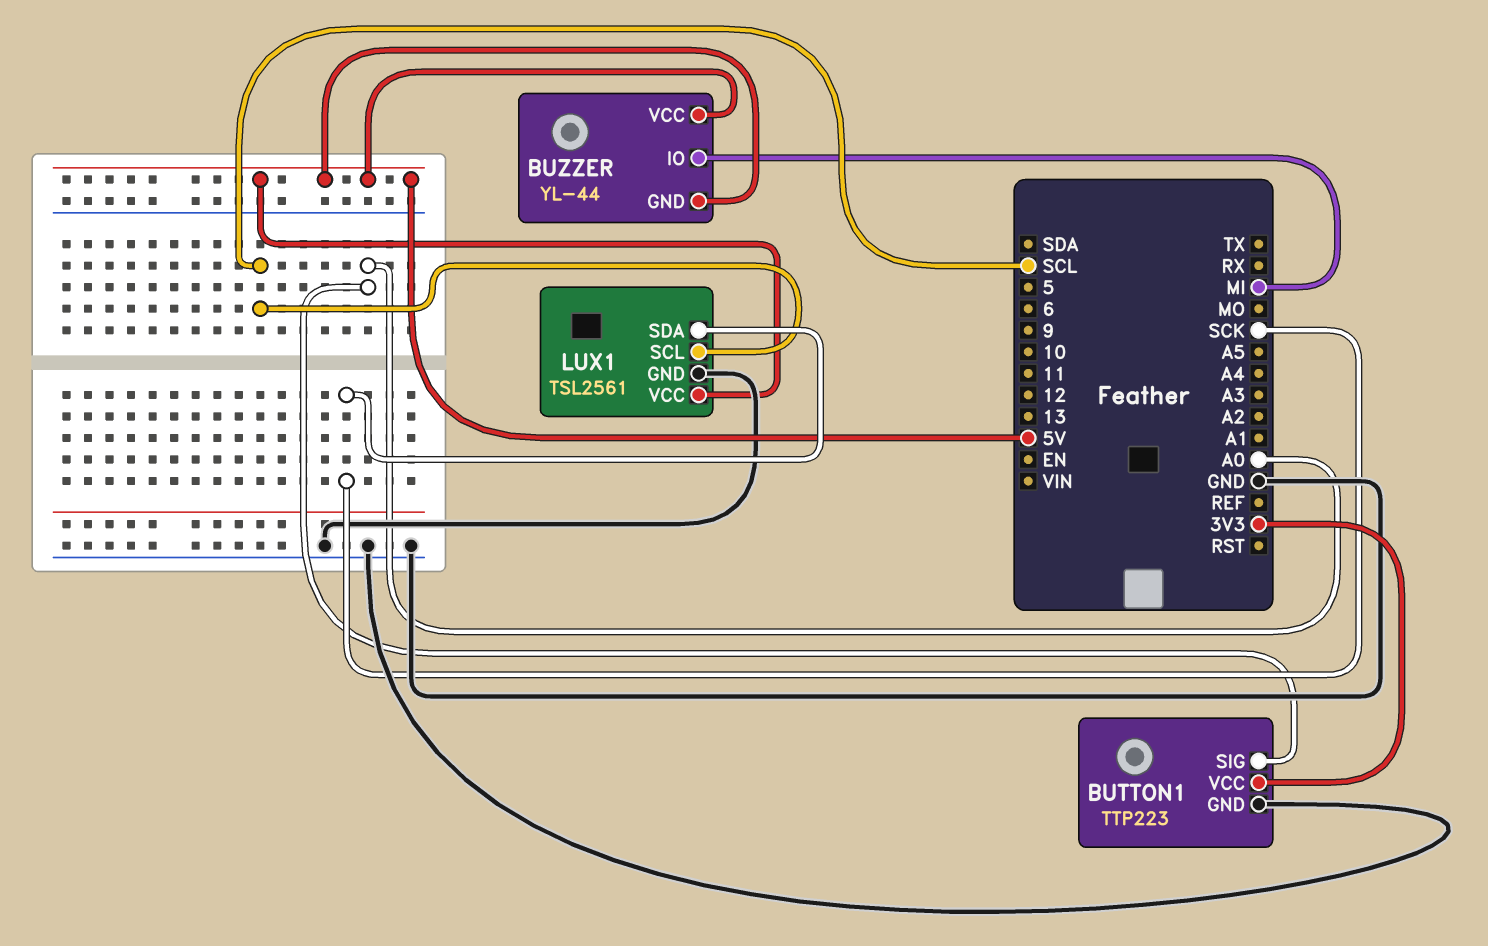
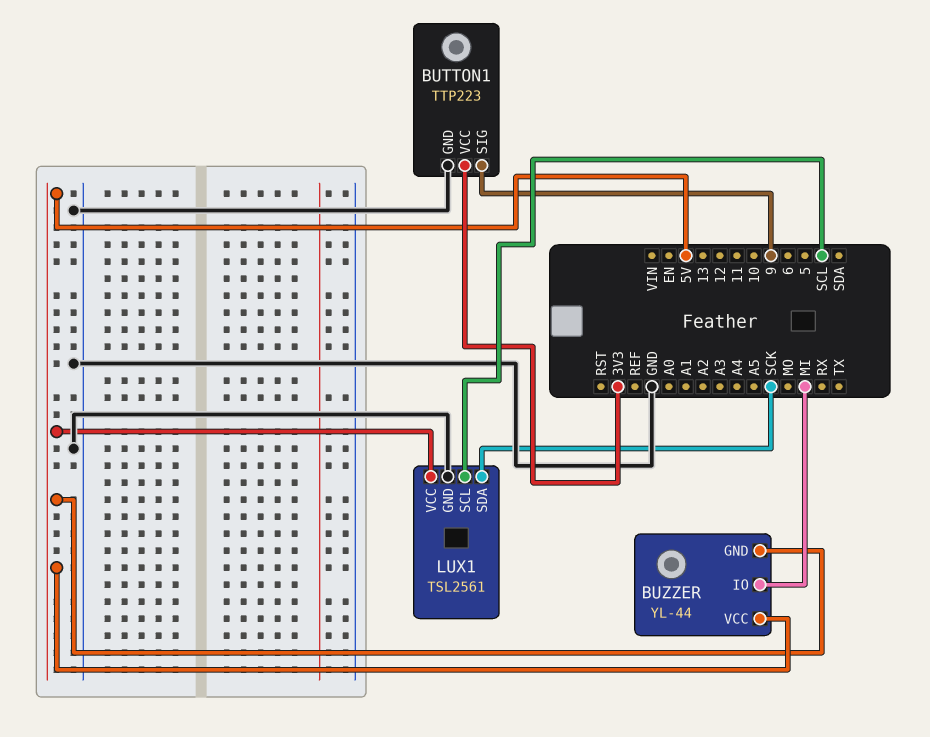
BUTTON1 pin SIG: A0 -> 9

